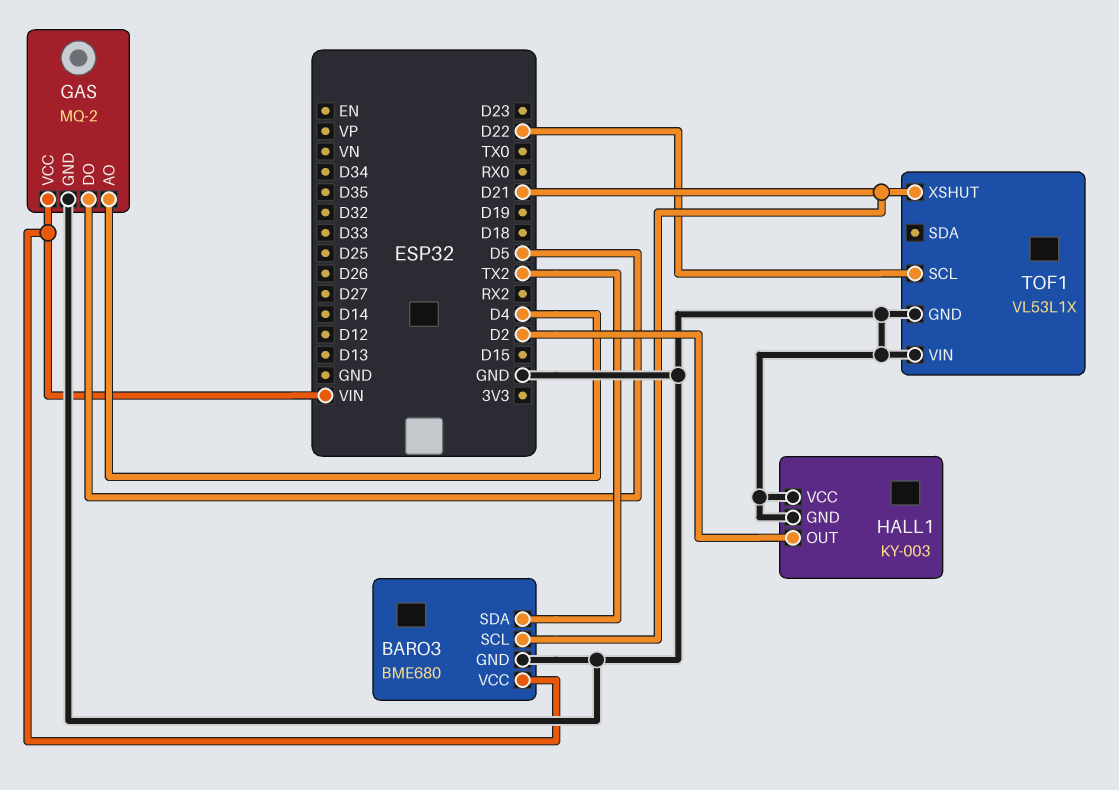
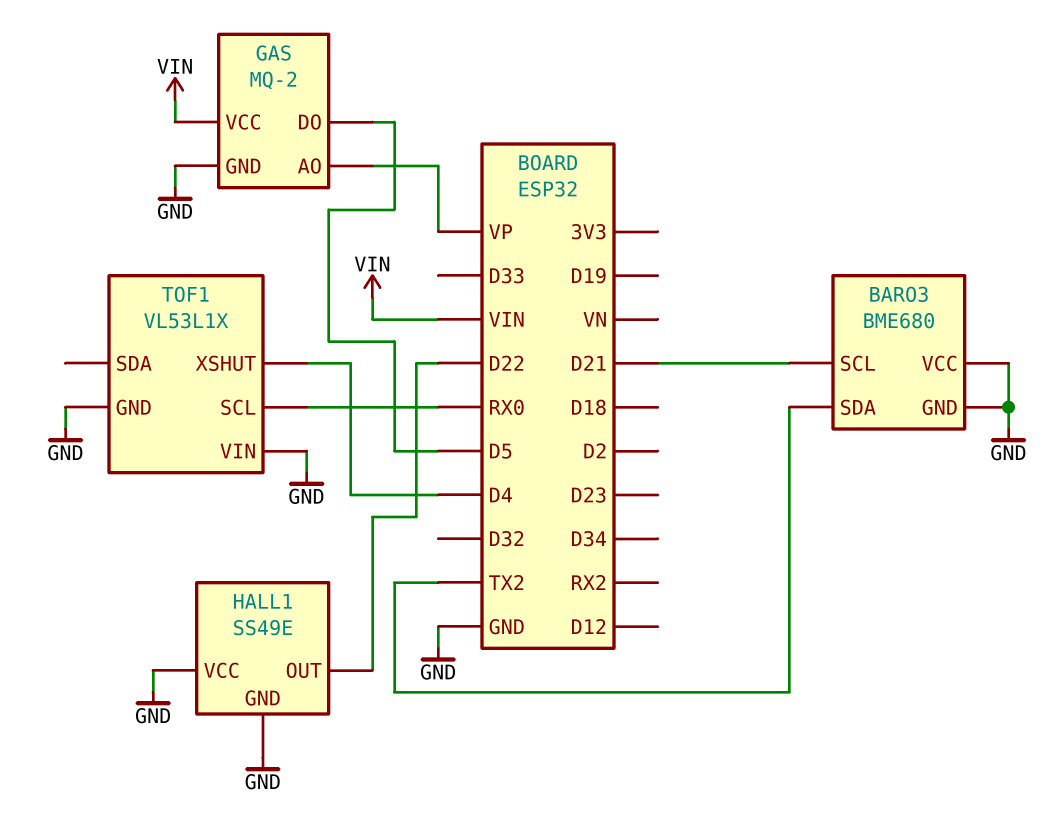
BARO3 pin VCC: VIN -> GND
GAS pin AO: D4 -> VP
HALL1: KY-003 -> SS49E
HALL1 pin OUT: D2 -> D22
TOF1 pin SCL: D22 -> RX0
TOF1 pin XSHUT: D21 -> D4

